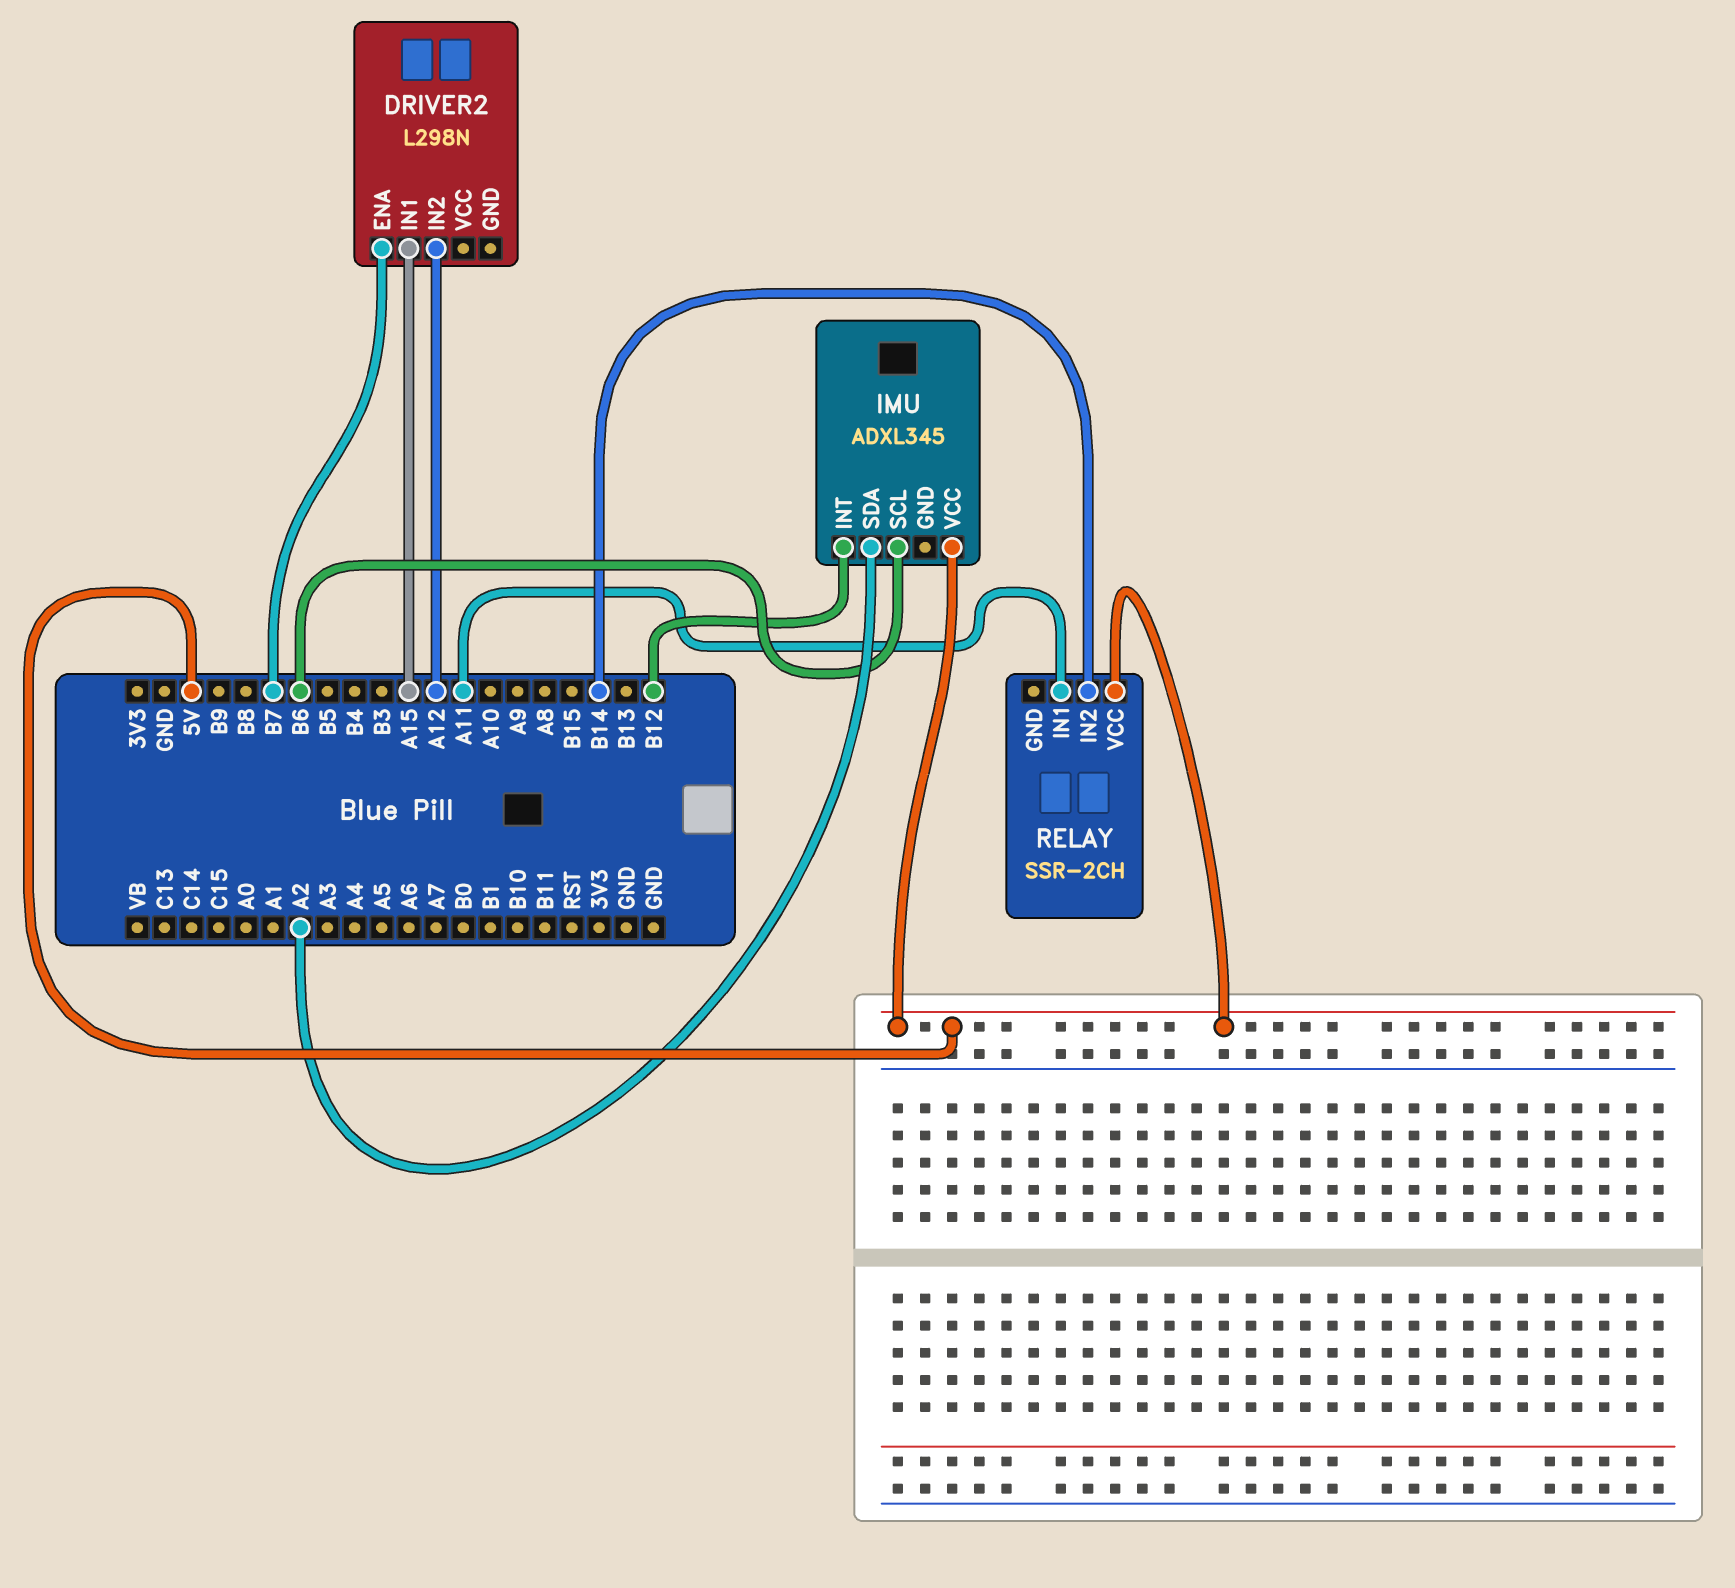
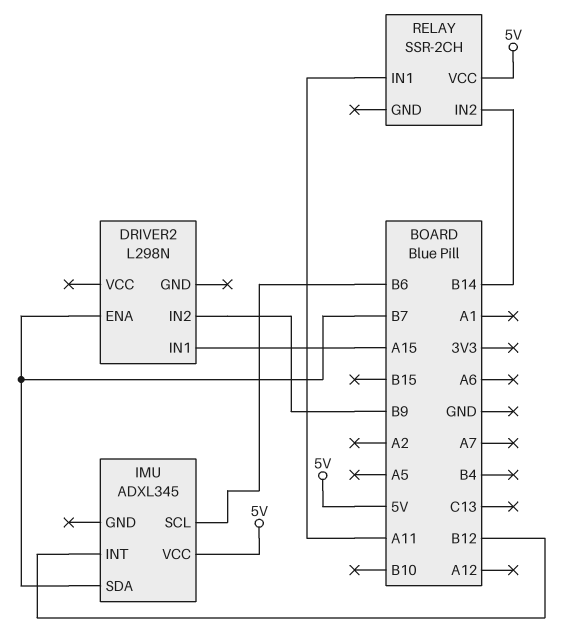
DRIVER2 pin IN2: A12 -> B9
IMU pin SDA: A2 -> B7

